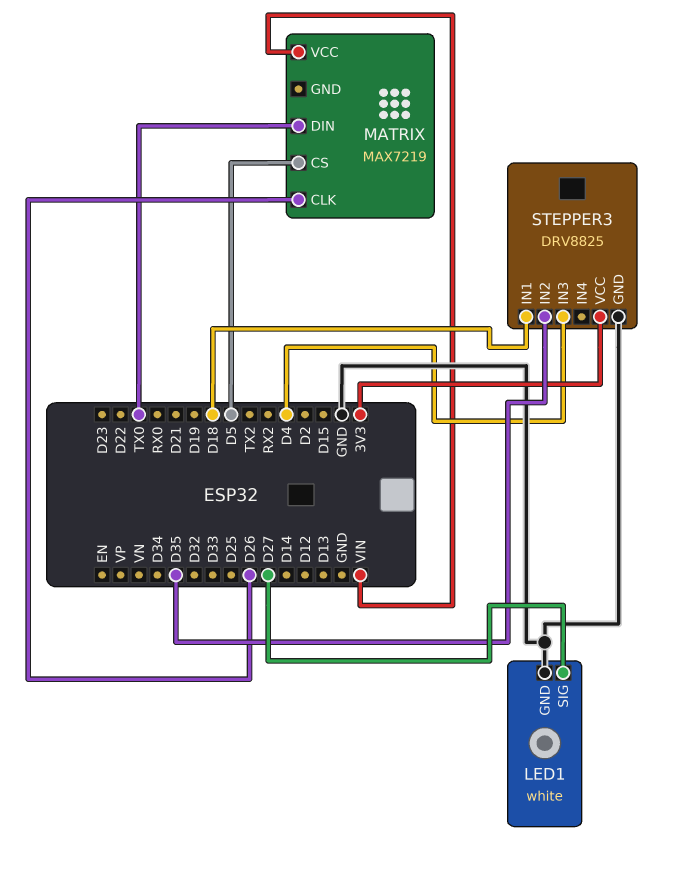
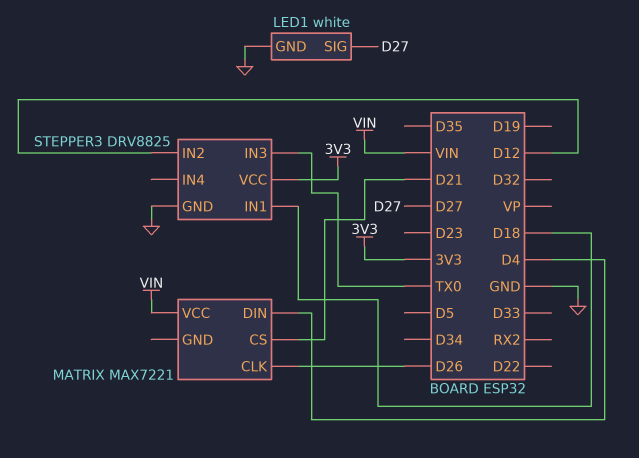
MATRIX: MAX7219 -> MAX7221
MATRIX pin CS: D5 -> D21
MATRIX pin DIN: TX0 -> D4
STEPPER3 pin IN2: D35 -> D12
STEPPER3 pin IN3: D4 -> TX0

